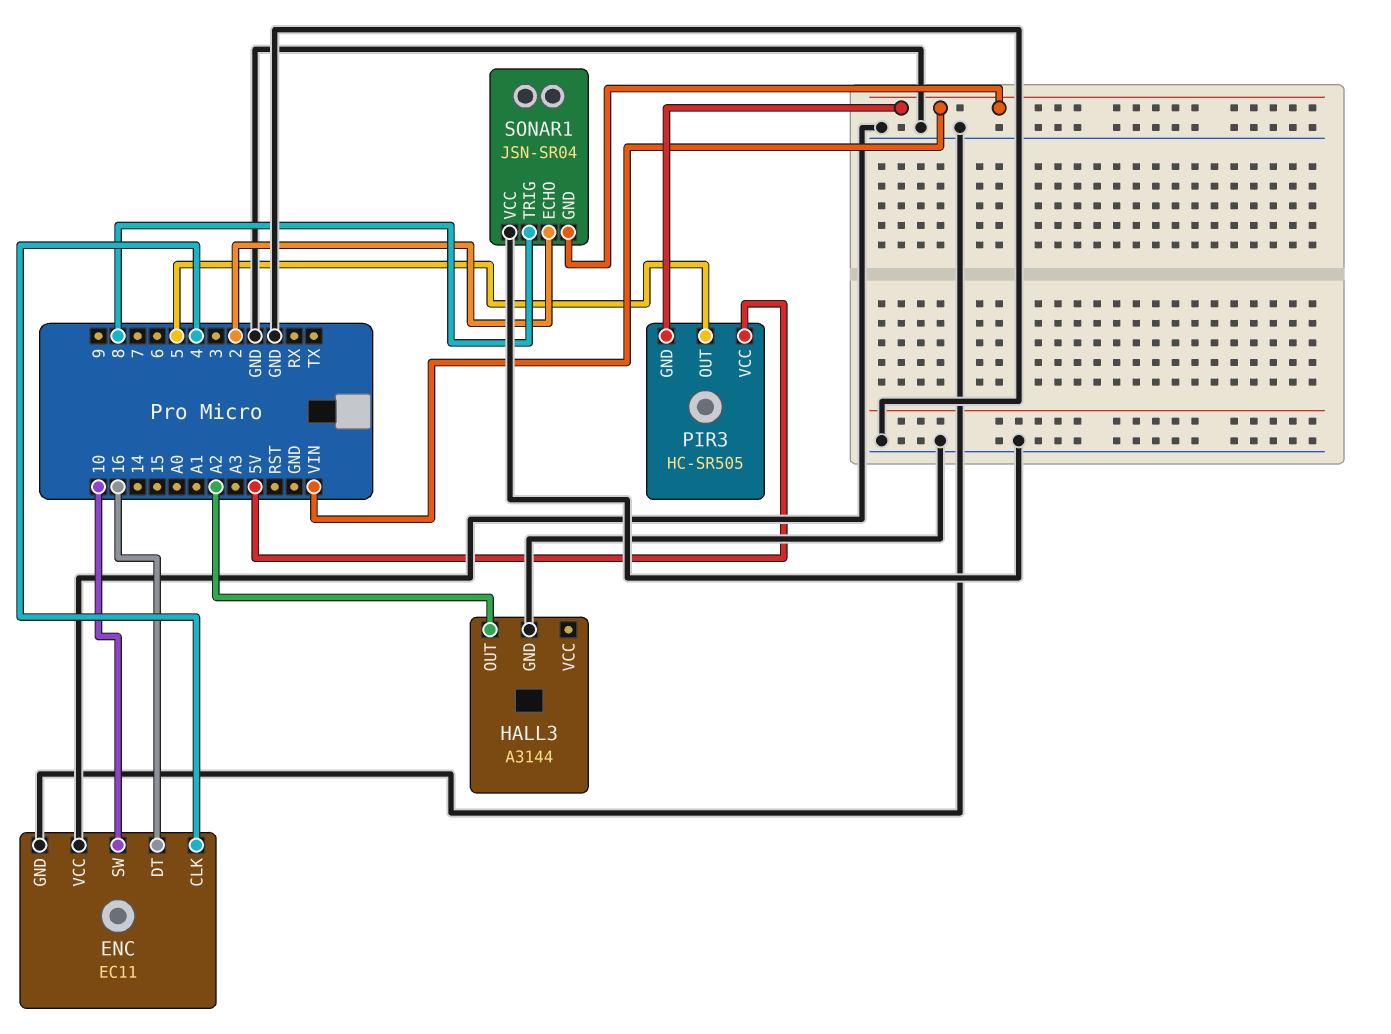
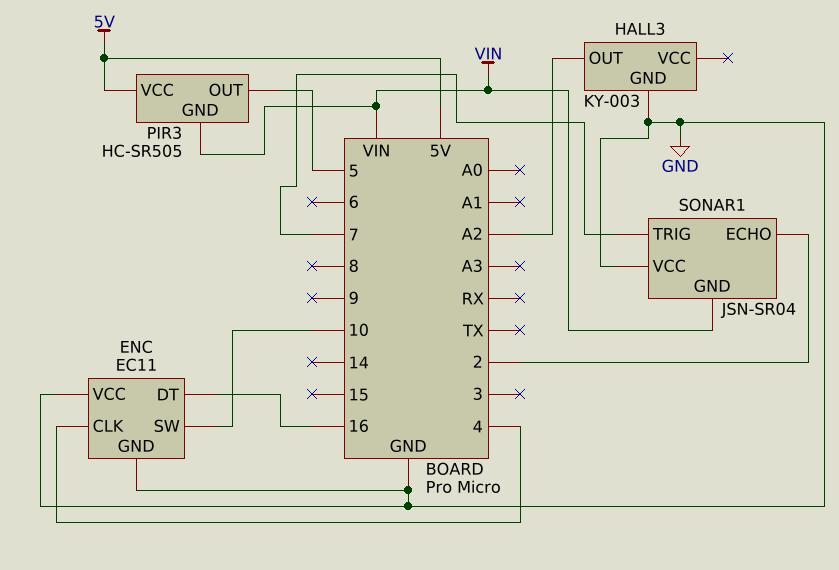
HALL3: A3144 -> KY-003
SONAR1 pin TRIG: 8 -> 7

